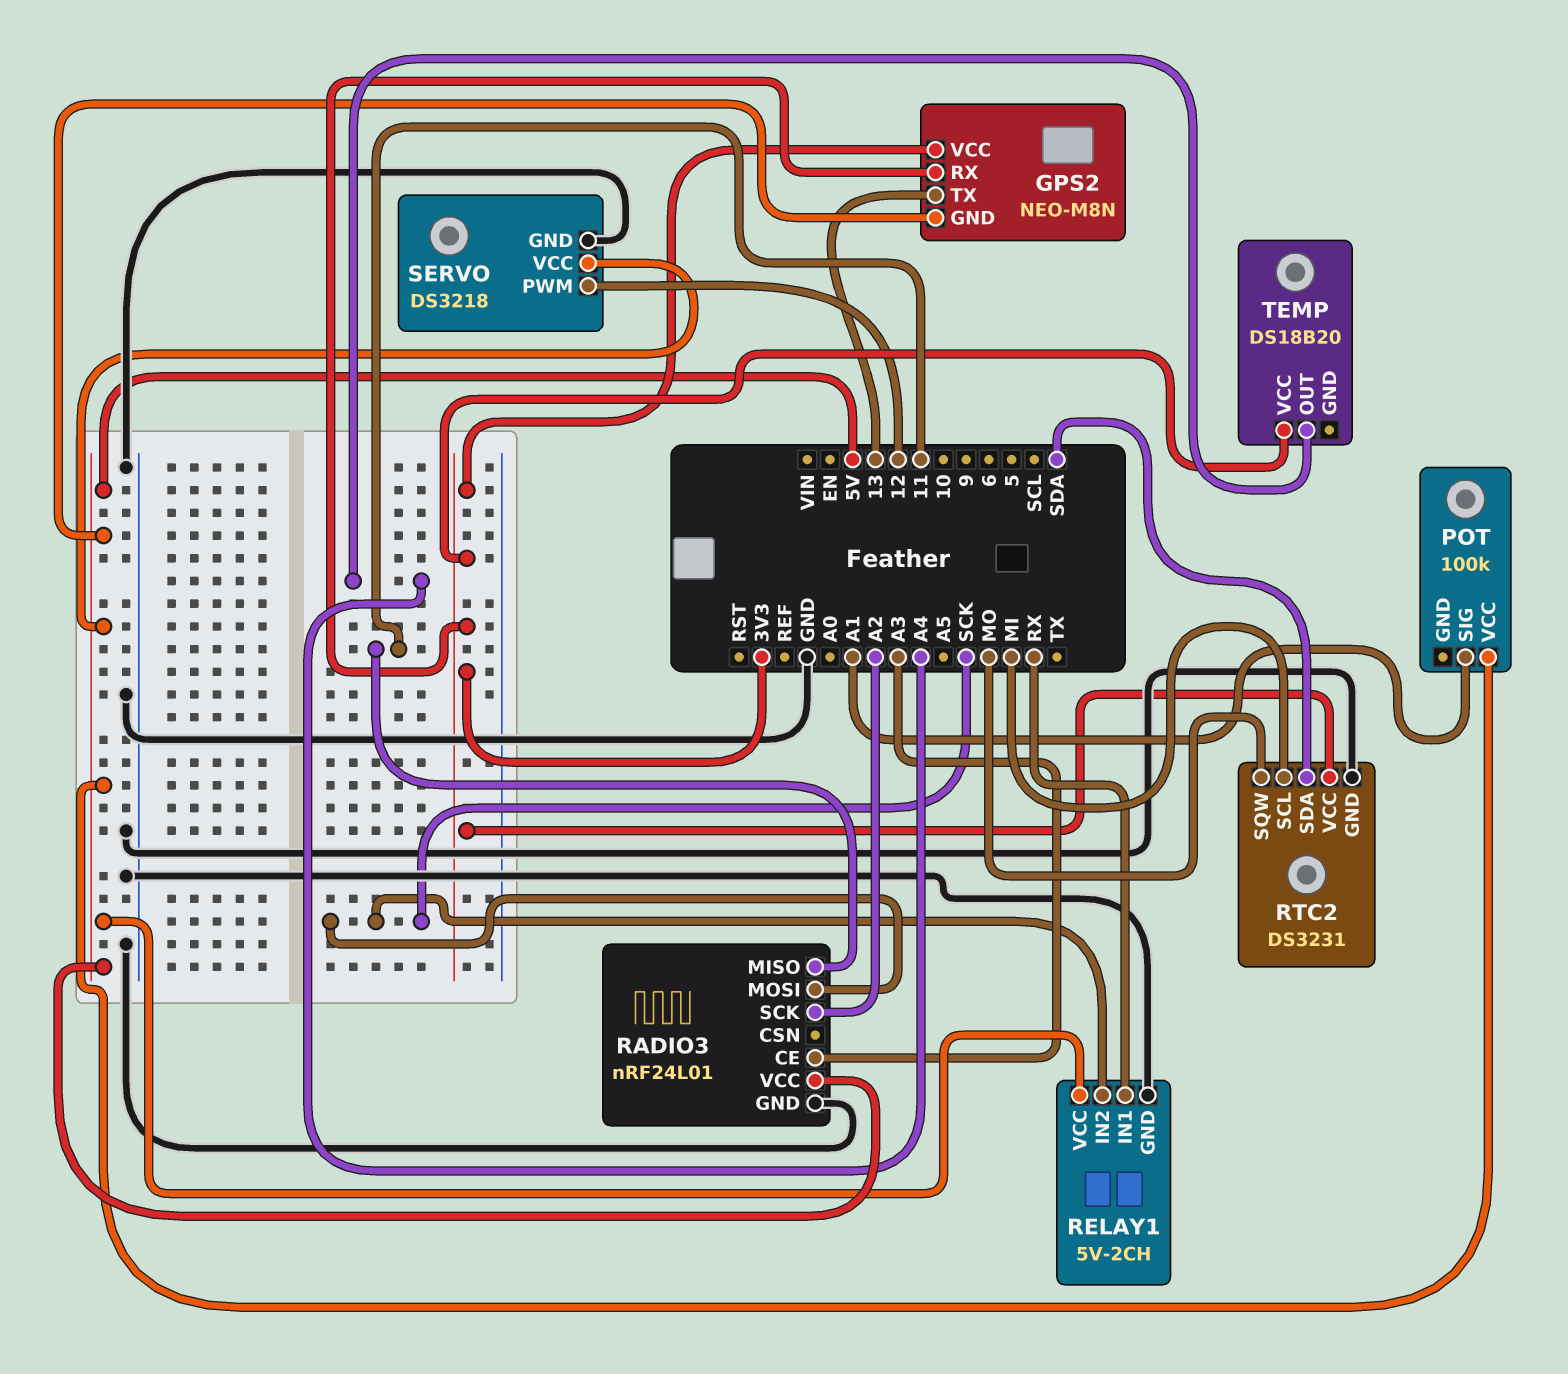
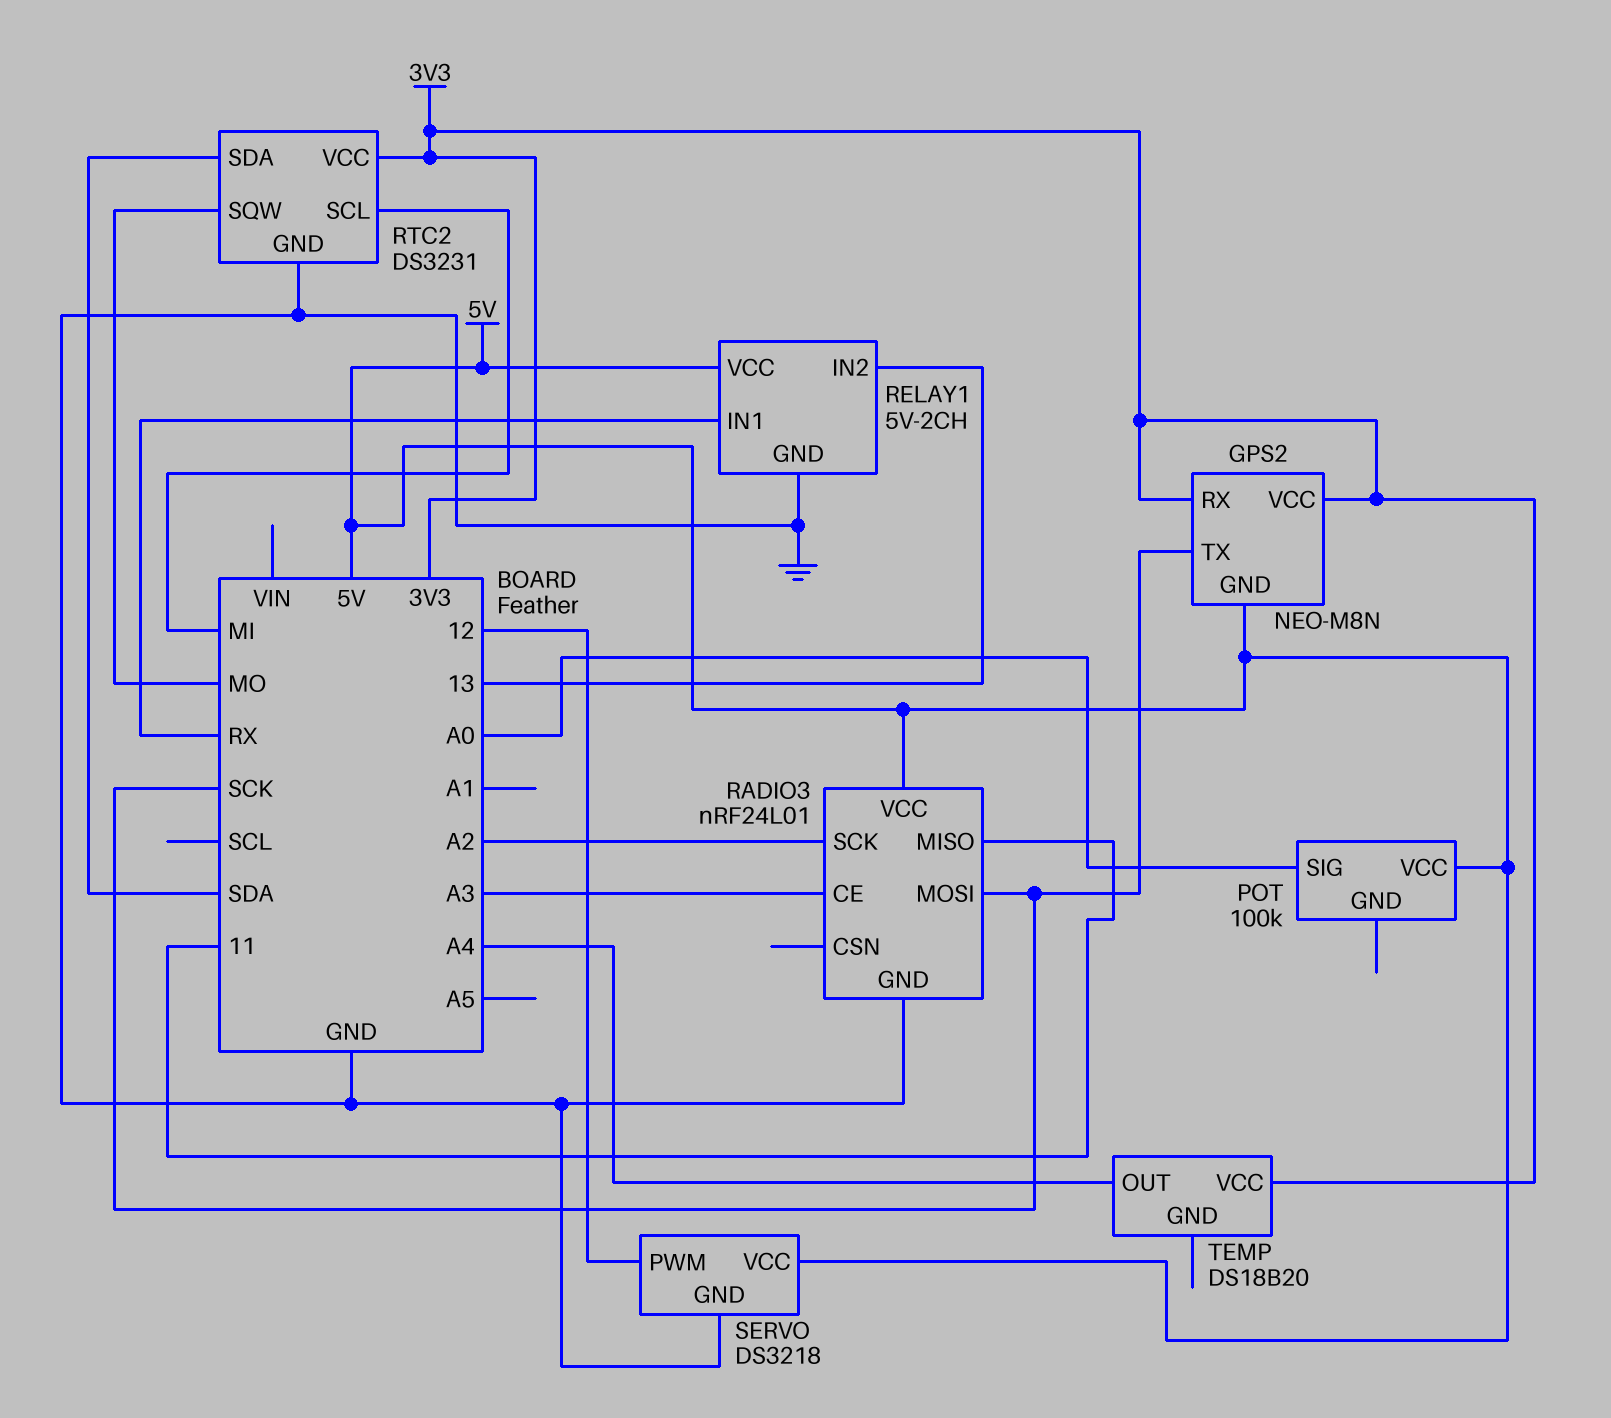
GPS2 pin TX: 13 -> SCK
POT pin SIG: A1 -> A0
RELAY1 pin IN2: SCK -> 13

